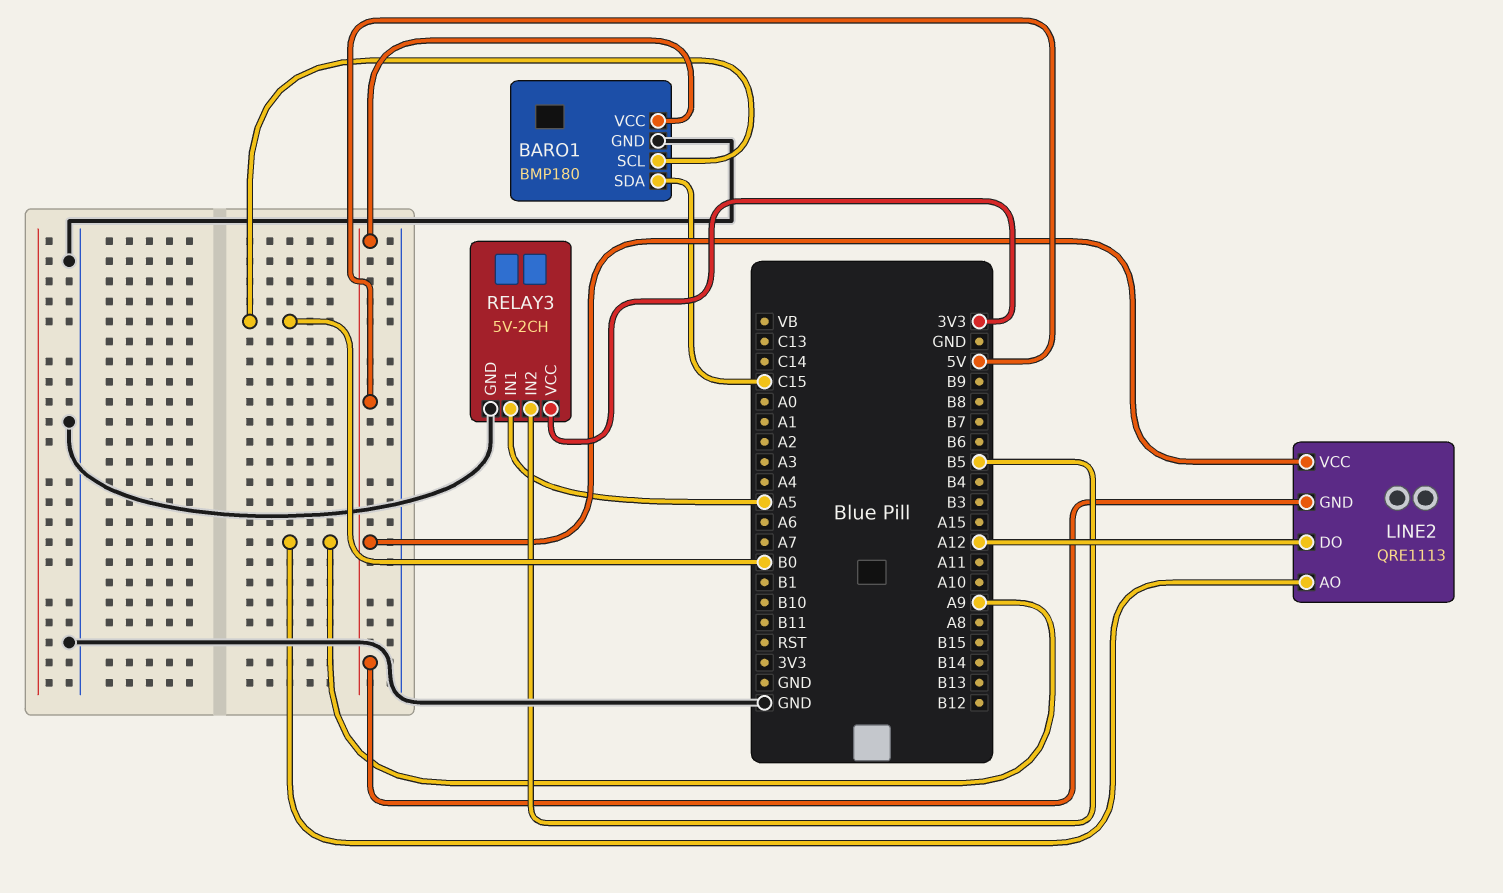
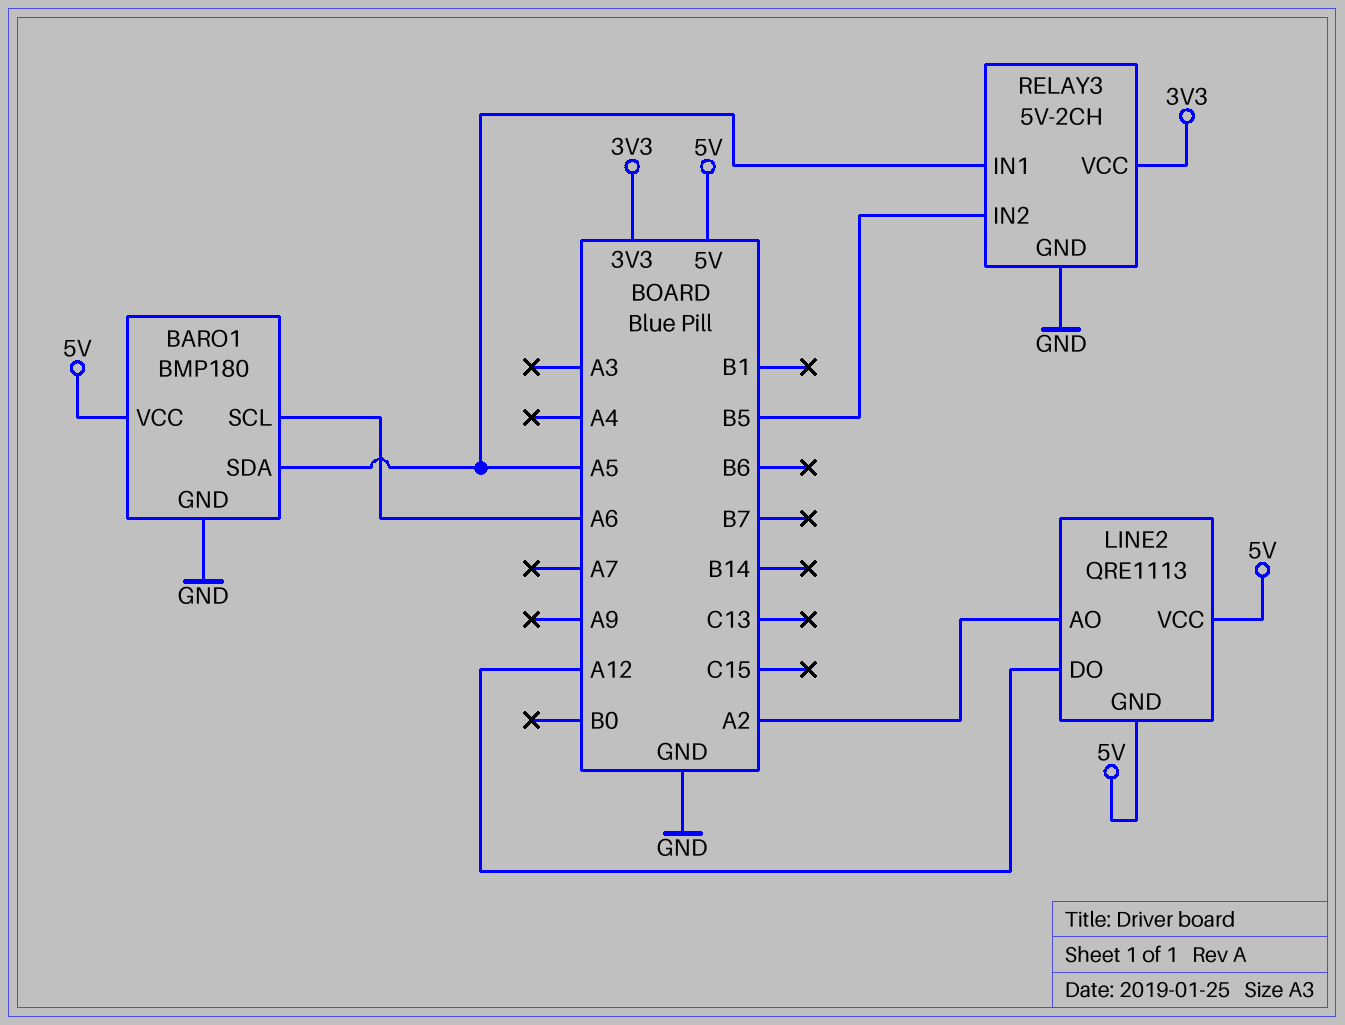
BARO1 pin SCL: B0 -> A6
BARO1 pin SDA: C15 -> A5
LINE2 pin AO: A9 -> A2

